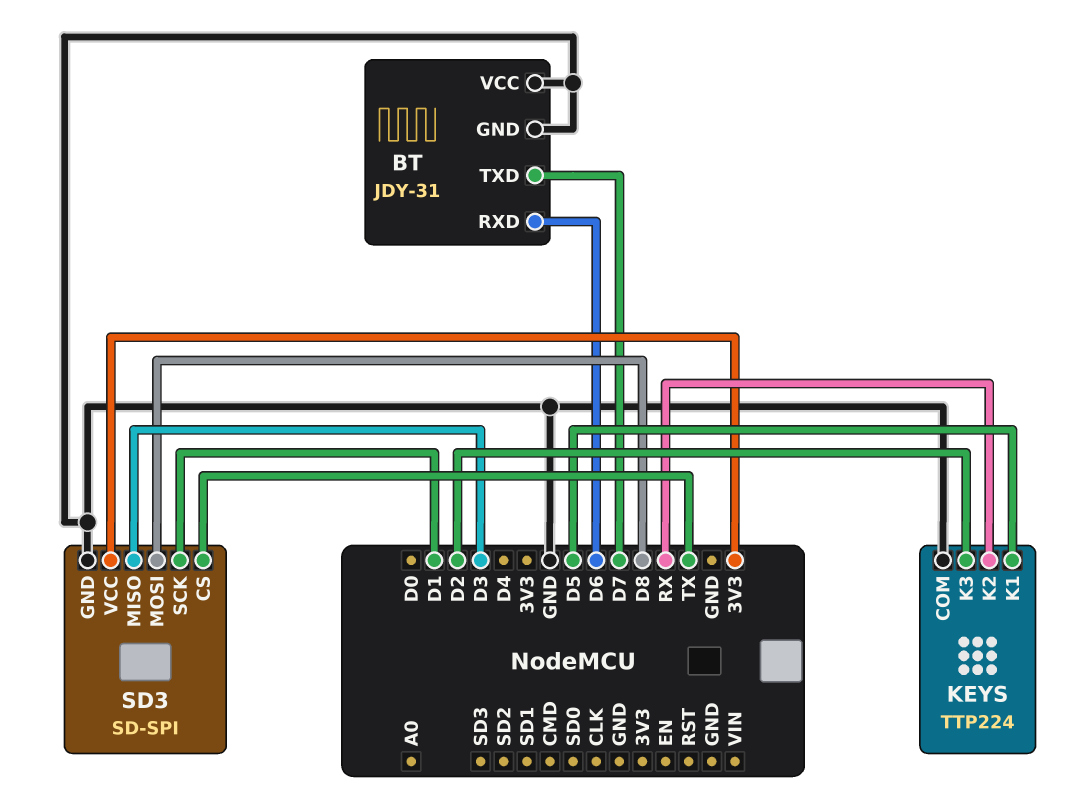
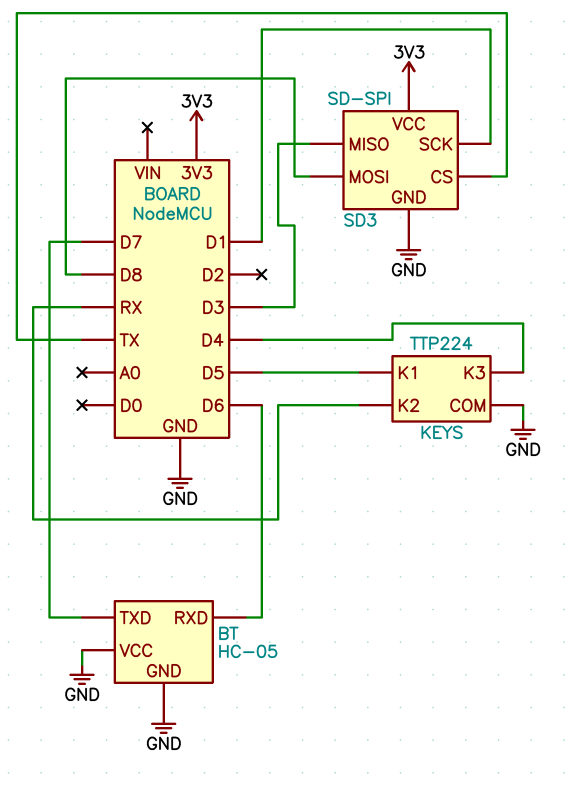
BT: JDY-31 -> HC-05
KEYS pin K3: D2 -> D4

